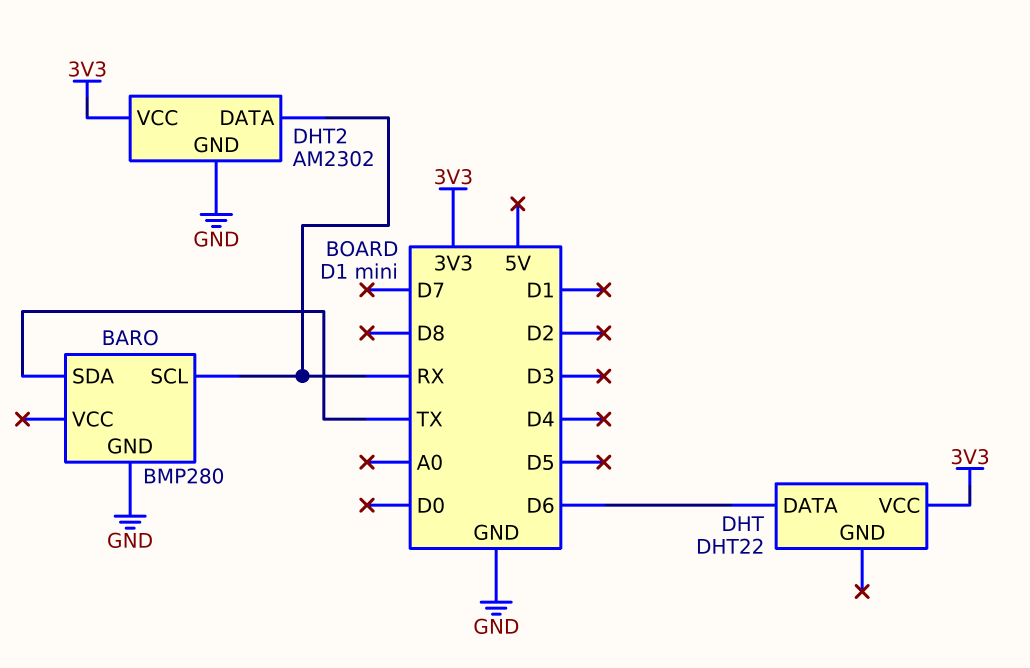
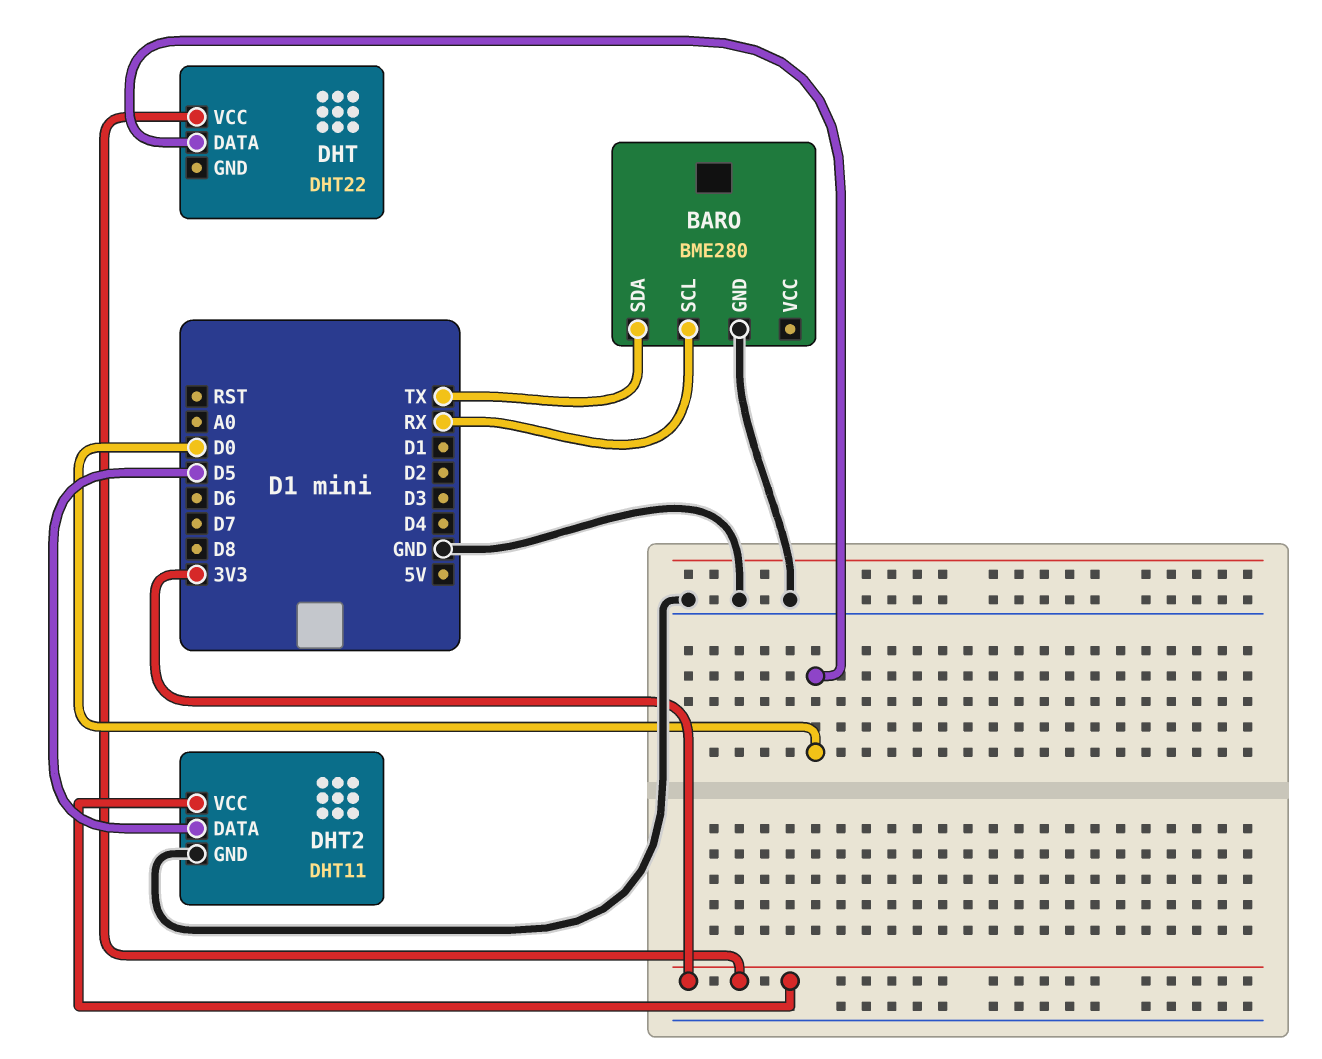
BARO: BMP280 -> BME280
DHT pin DATA: D6 -> D0
DHT2: AM2302 -> DHT11
DHT2 pin DATA: RX -> D5

